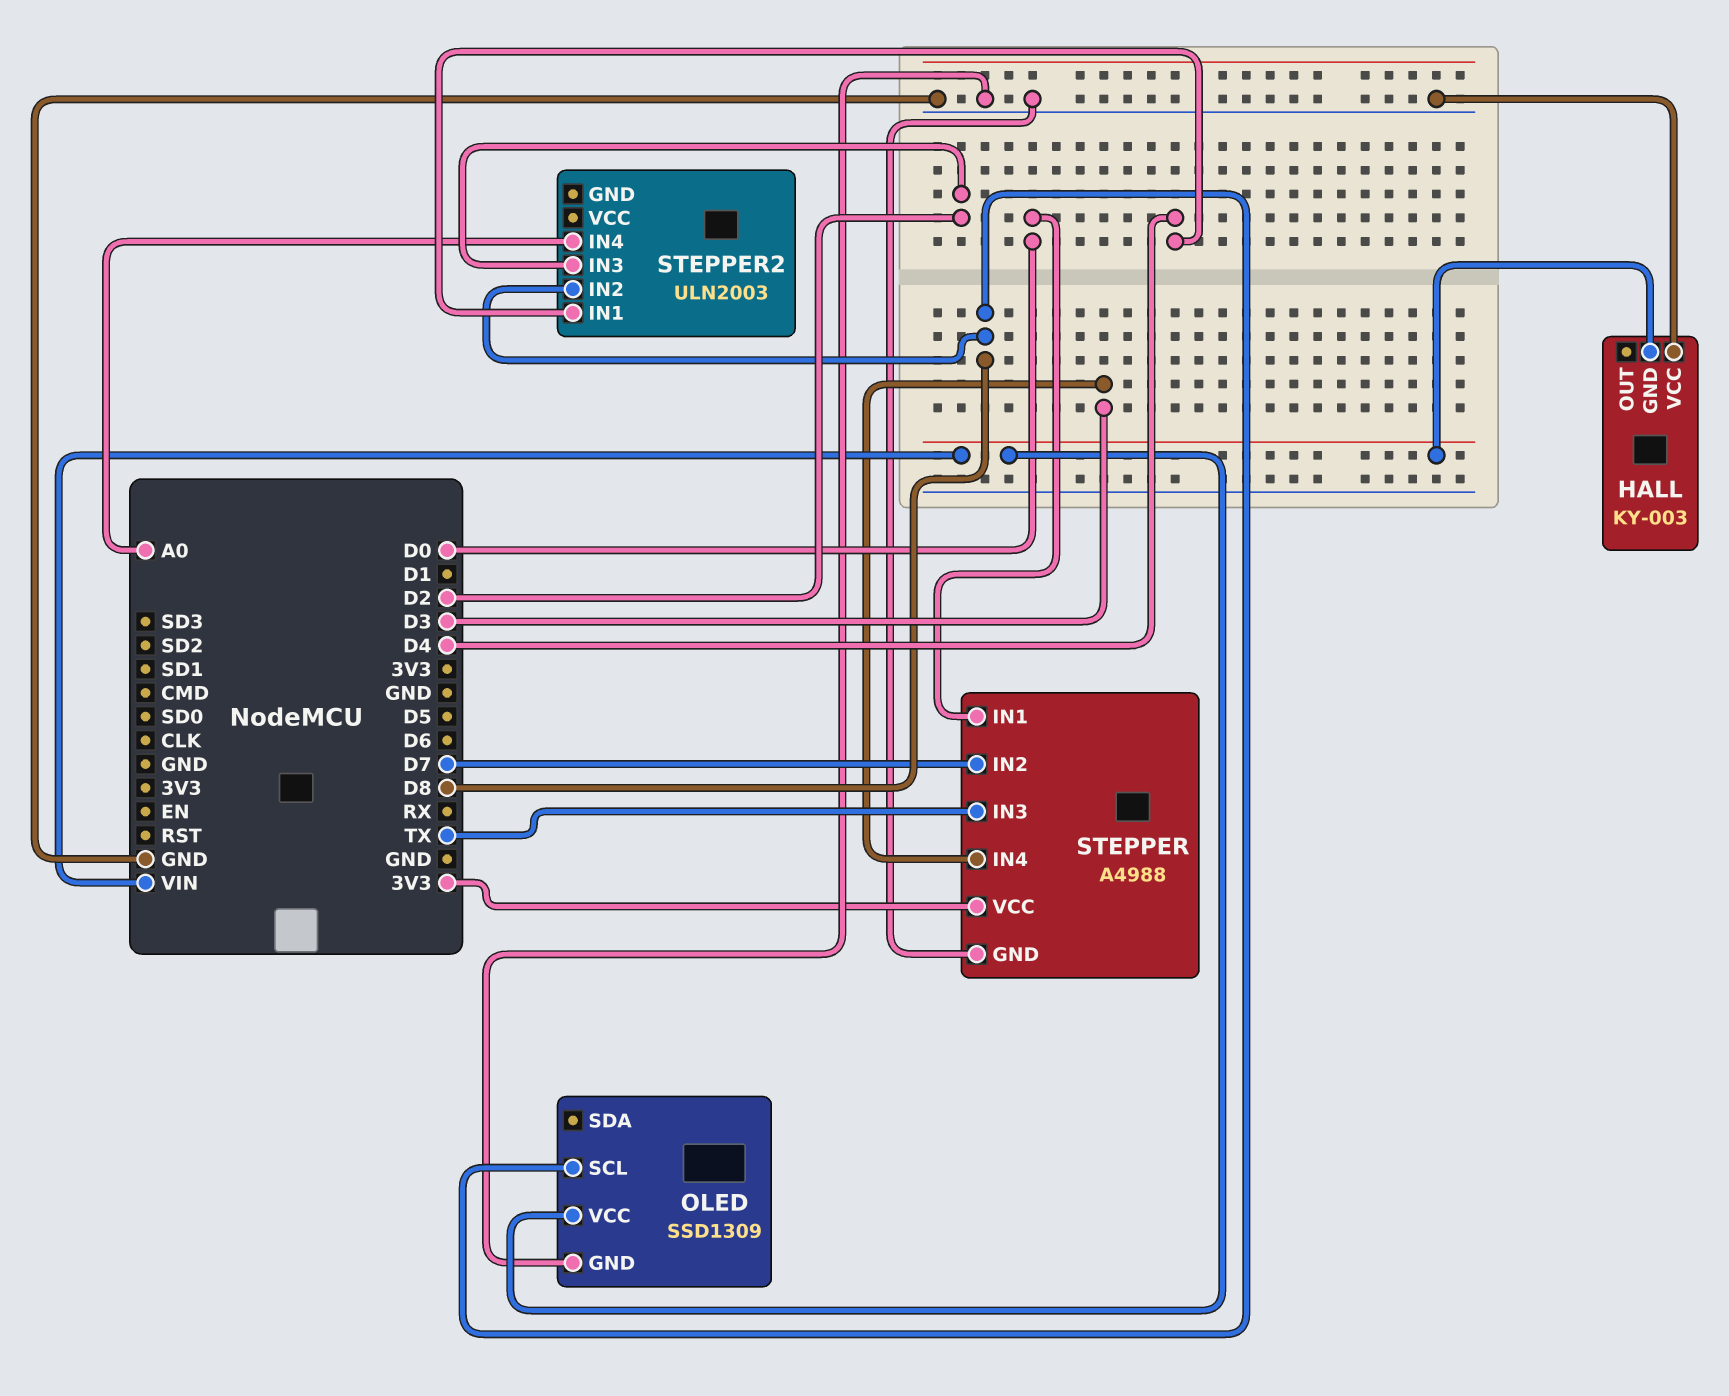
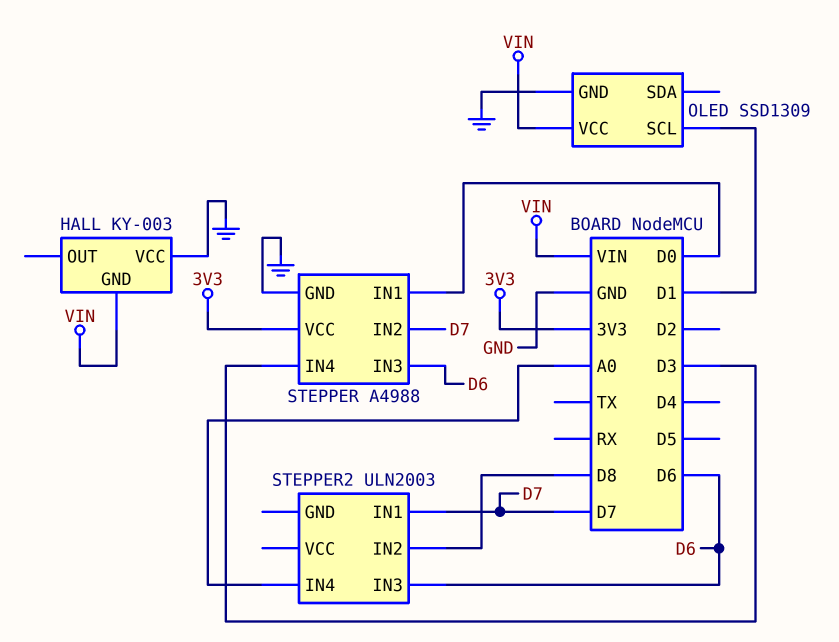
OLED pin SCL: D8 -> D1
STEPPER pin IN3: TX -> D6
STEPPER2 pin IN1: D4 -> D7
STEPPER2 pin IN3: D2 -> D6

